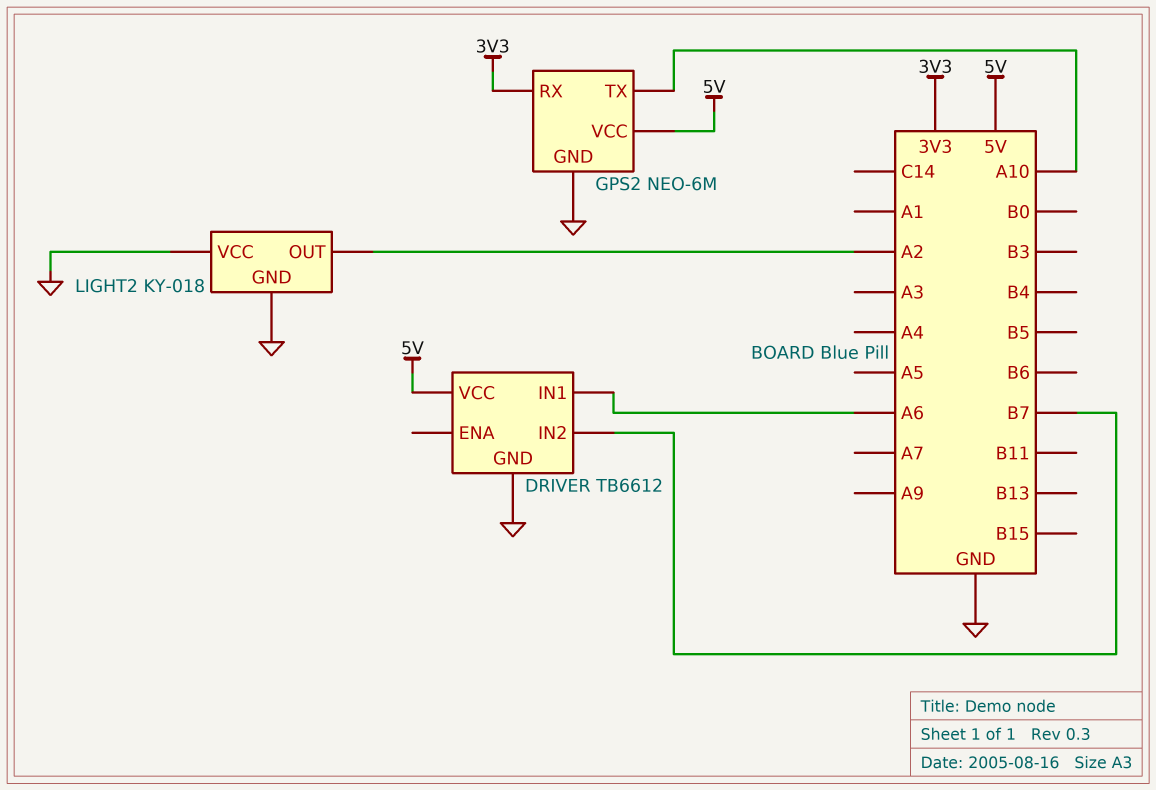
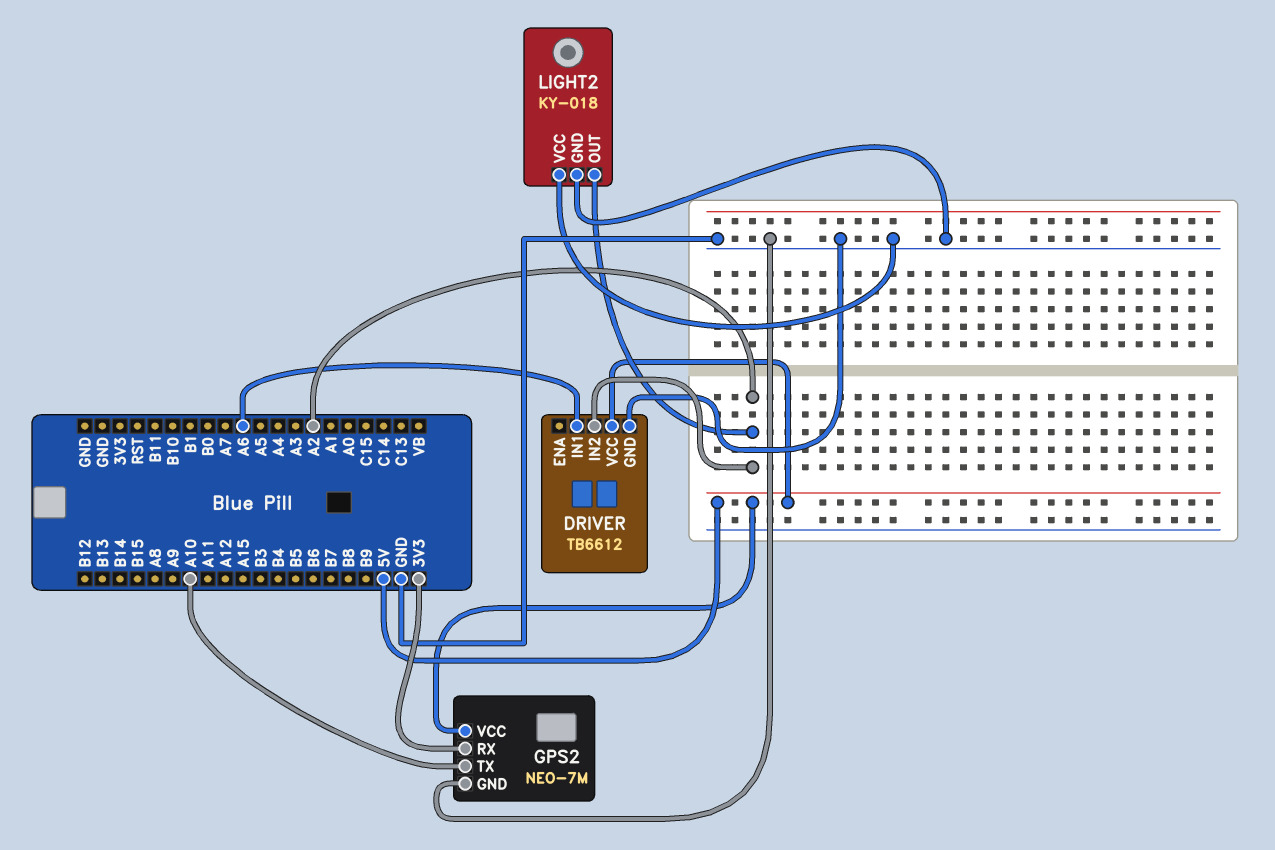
DRIVER pin IN2: B7 -> A2
GPS2: NEO-6M -> NEO-7M

